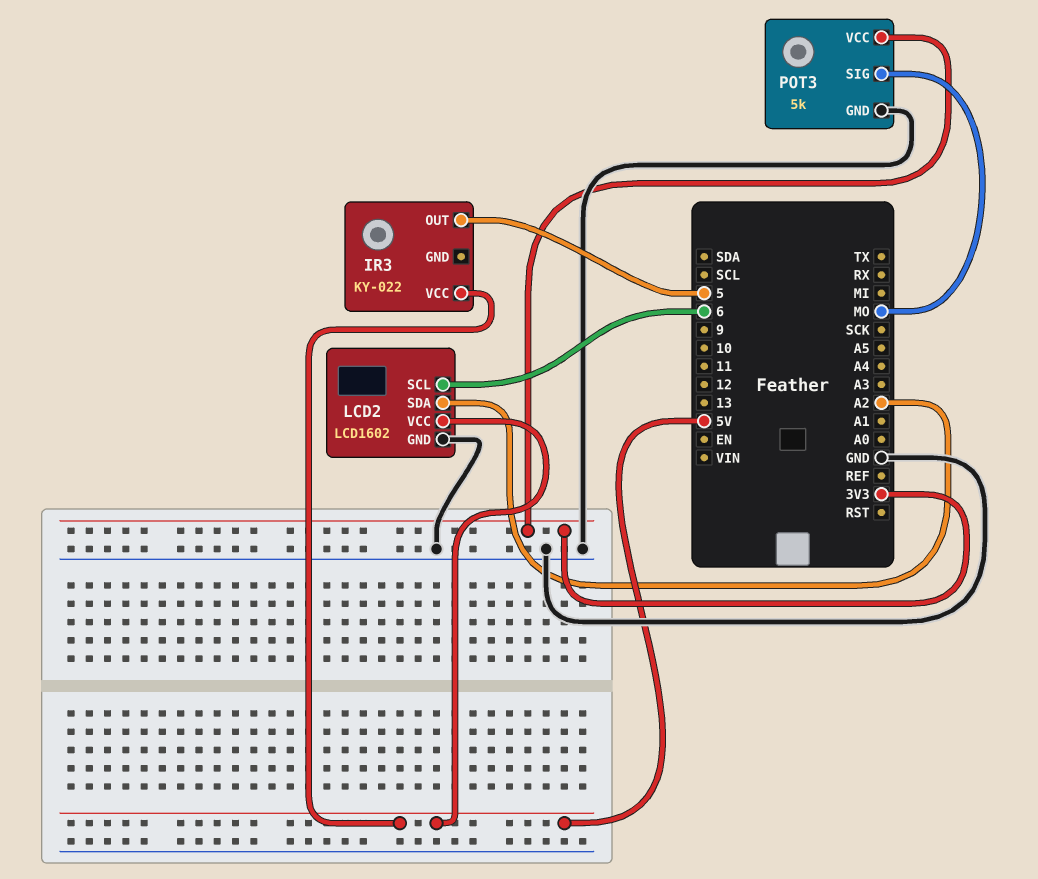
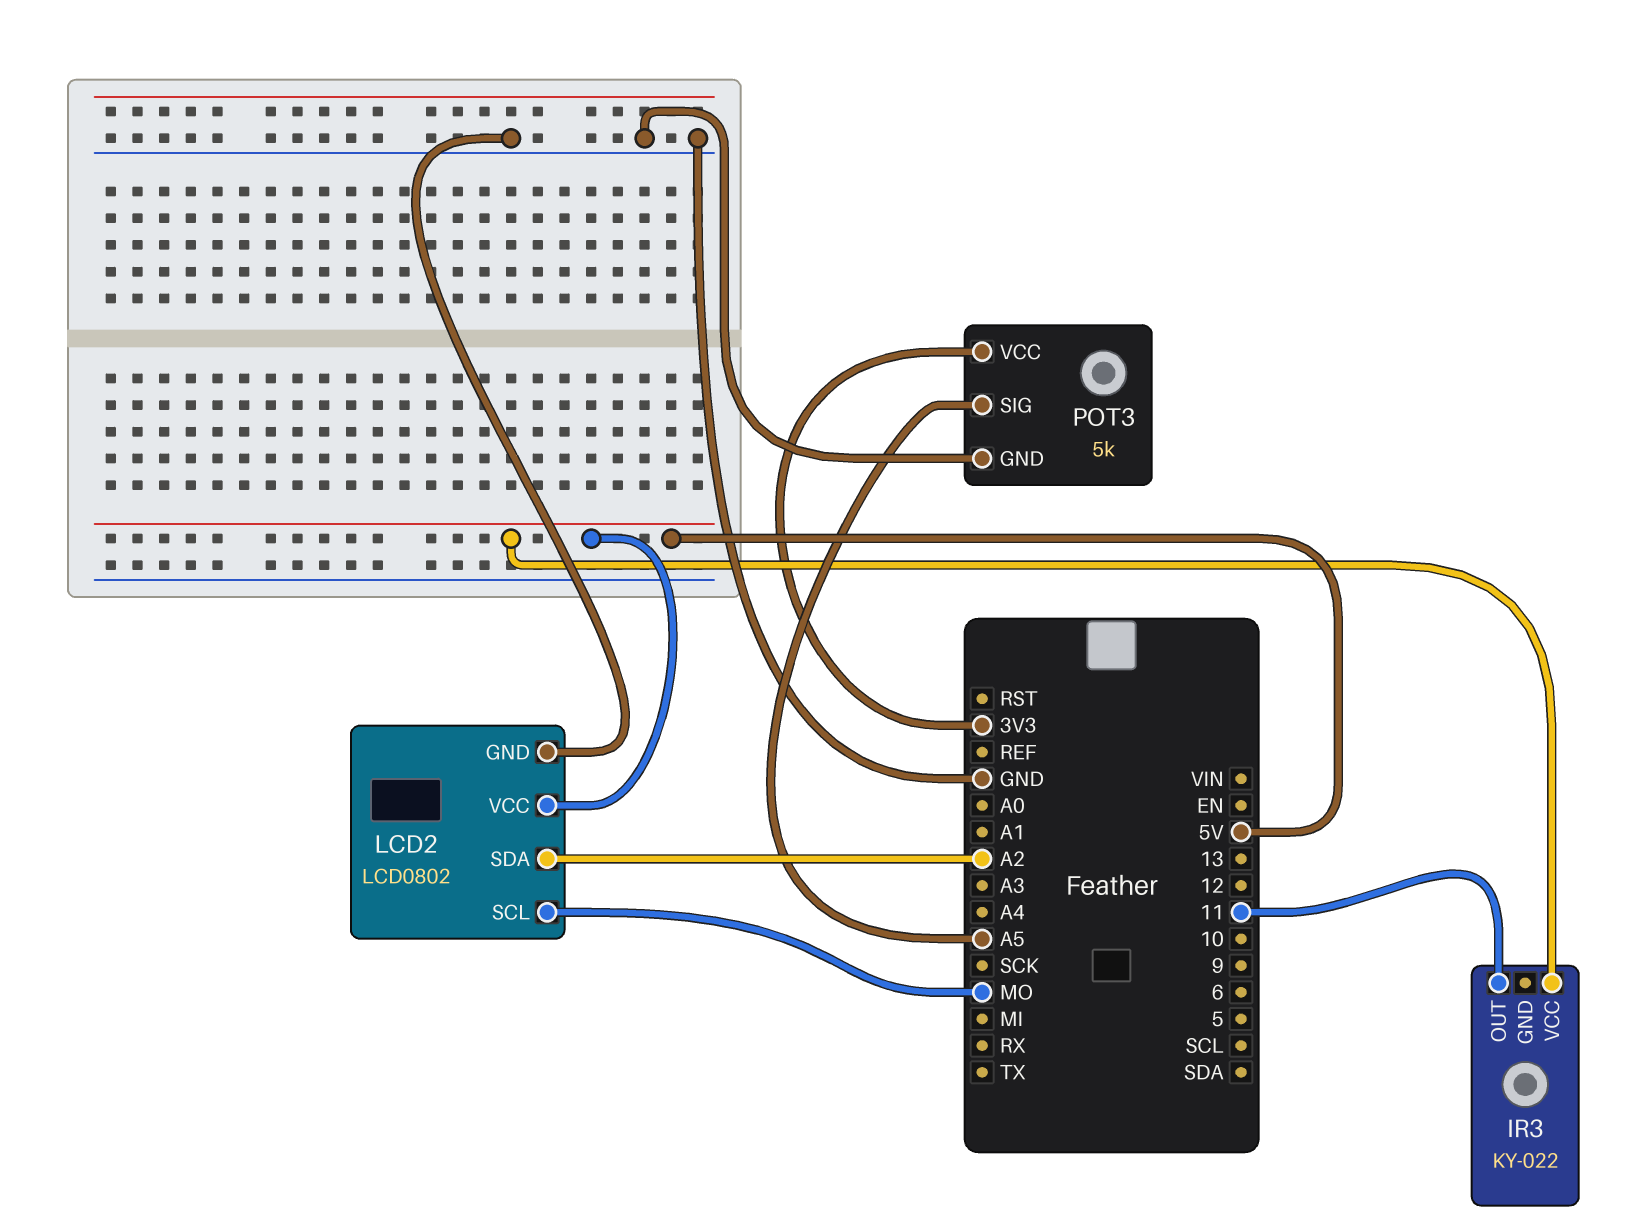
IR3 pin OUT: 5 -> 11
LCD2: LCD1602 -> LCD0802
LCD2 pin SCL: 6 -> MO
POT3 pin SIG: MO -> A5

